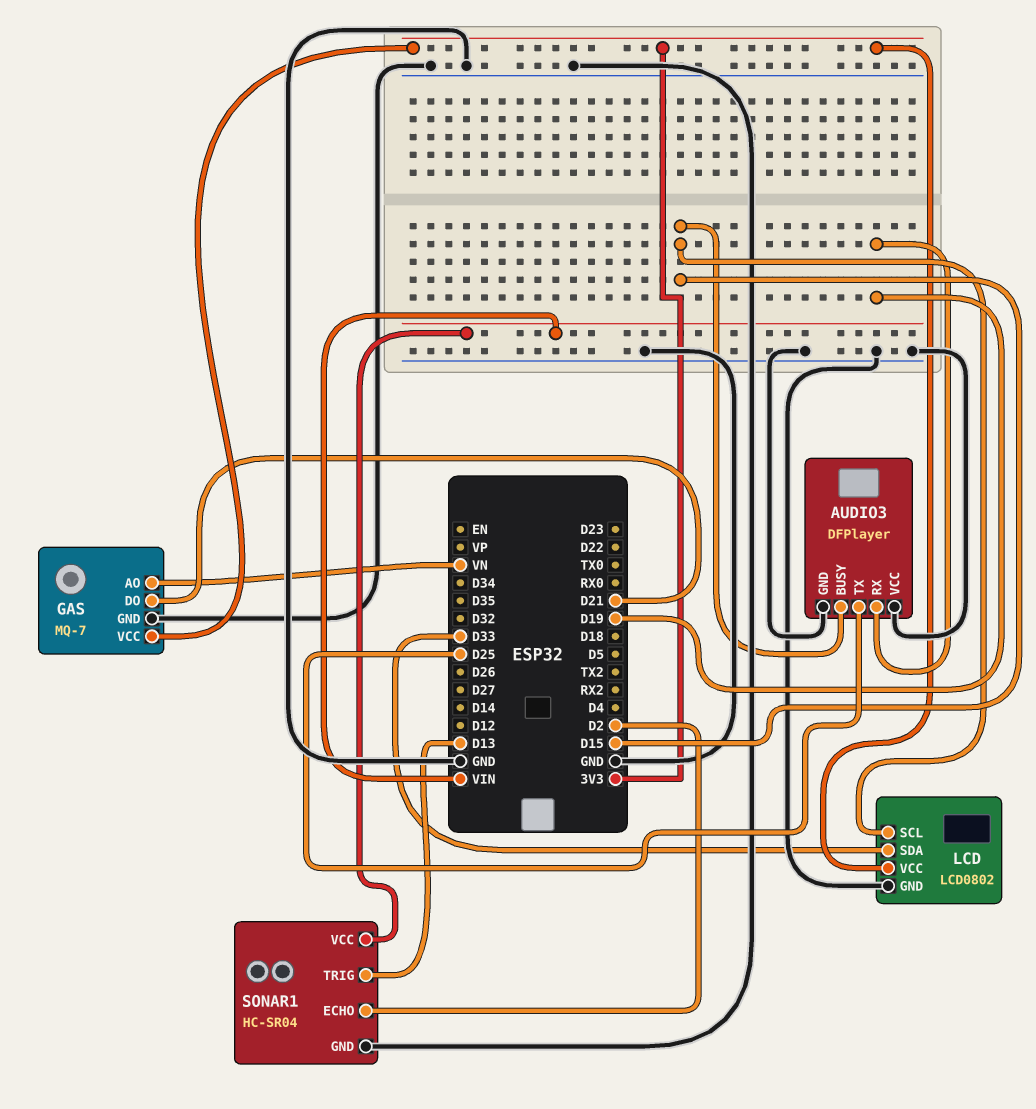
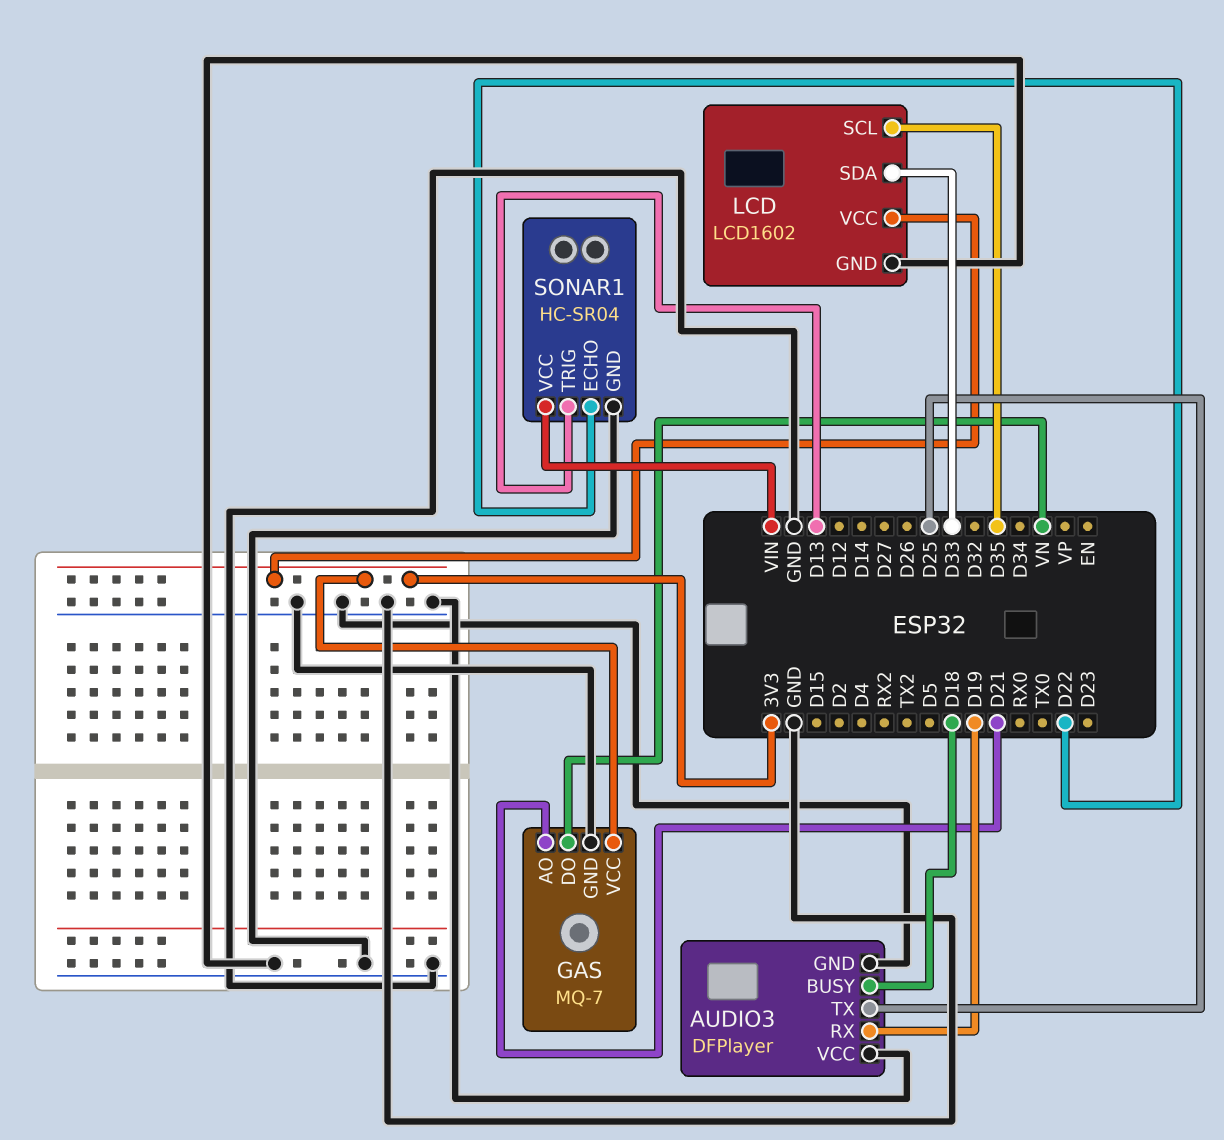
AUDIO3 pin BUSY: D15 -> D18
GAS pin AO: VN -> D21
GAS pin DO: D21 -> VN
LCD: LCD0802 -> LCD1602
LCD pin SCL: D15 -> D35
SONAR1 pin ECHO: D2 -> D22

